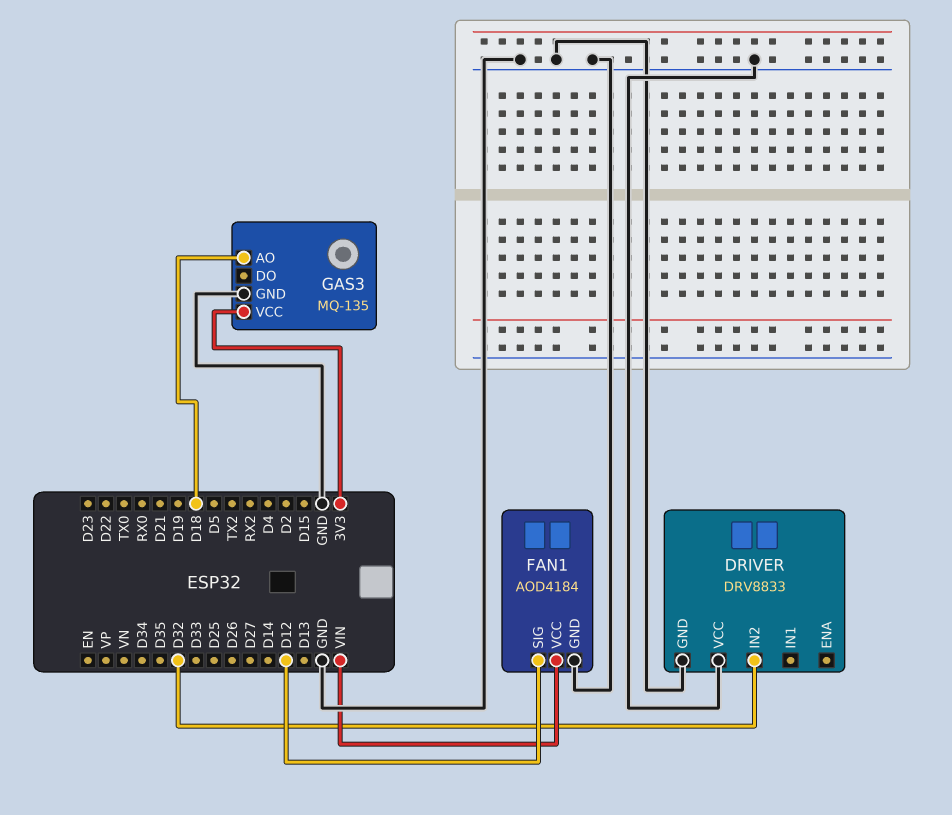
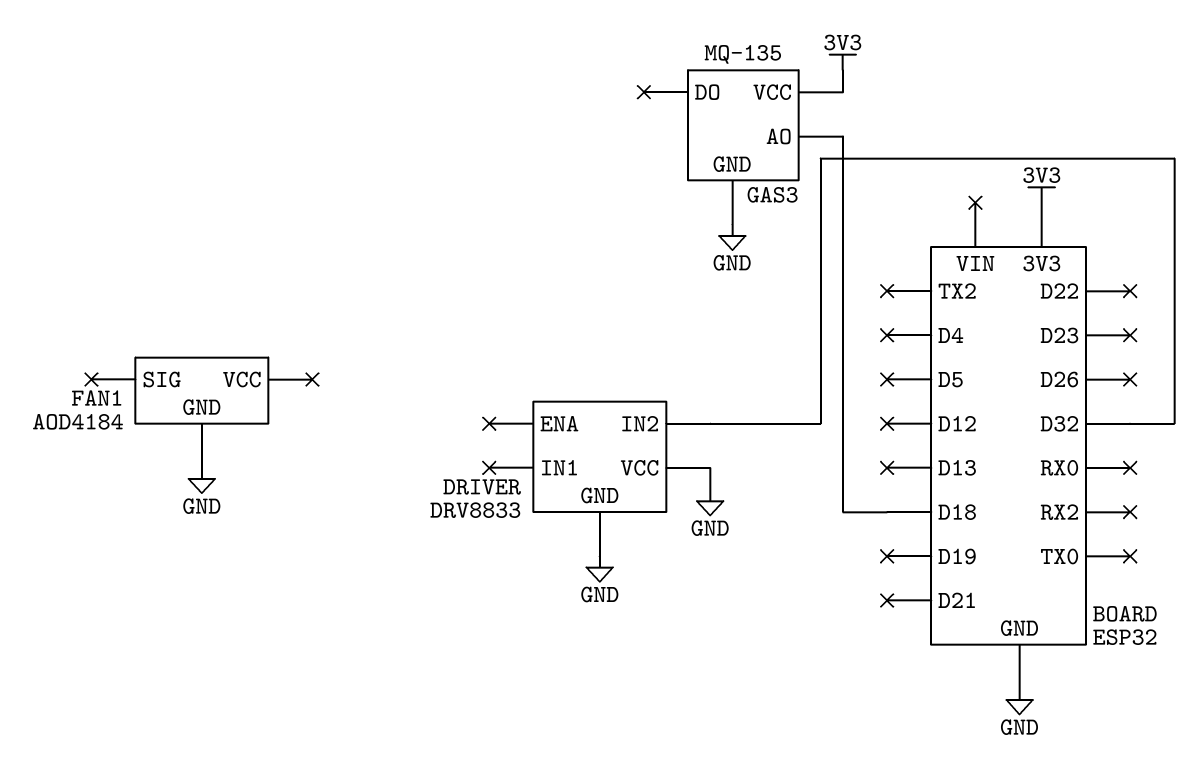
FAN1 pin SIG: D12 -> none
FAN1 pin VCC: VIN -> none

